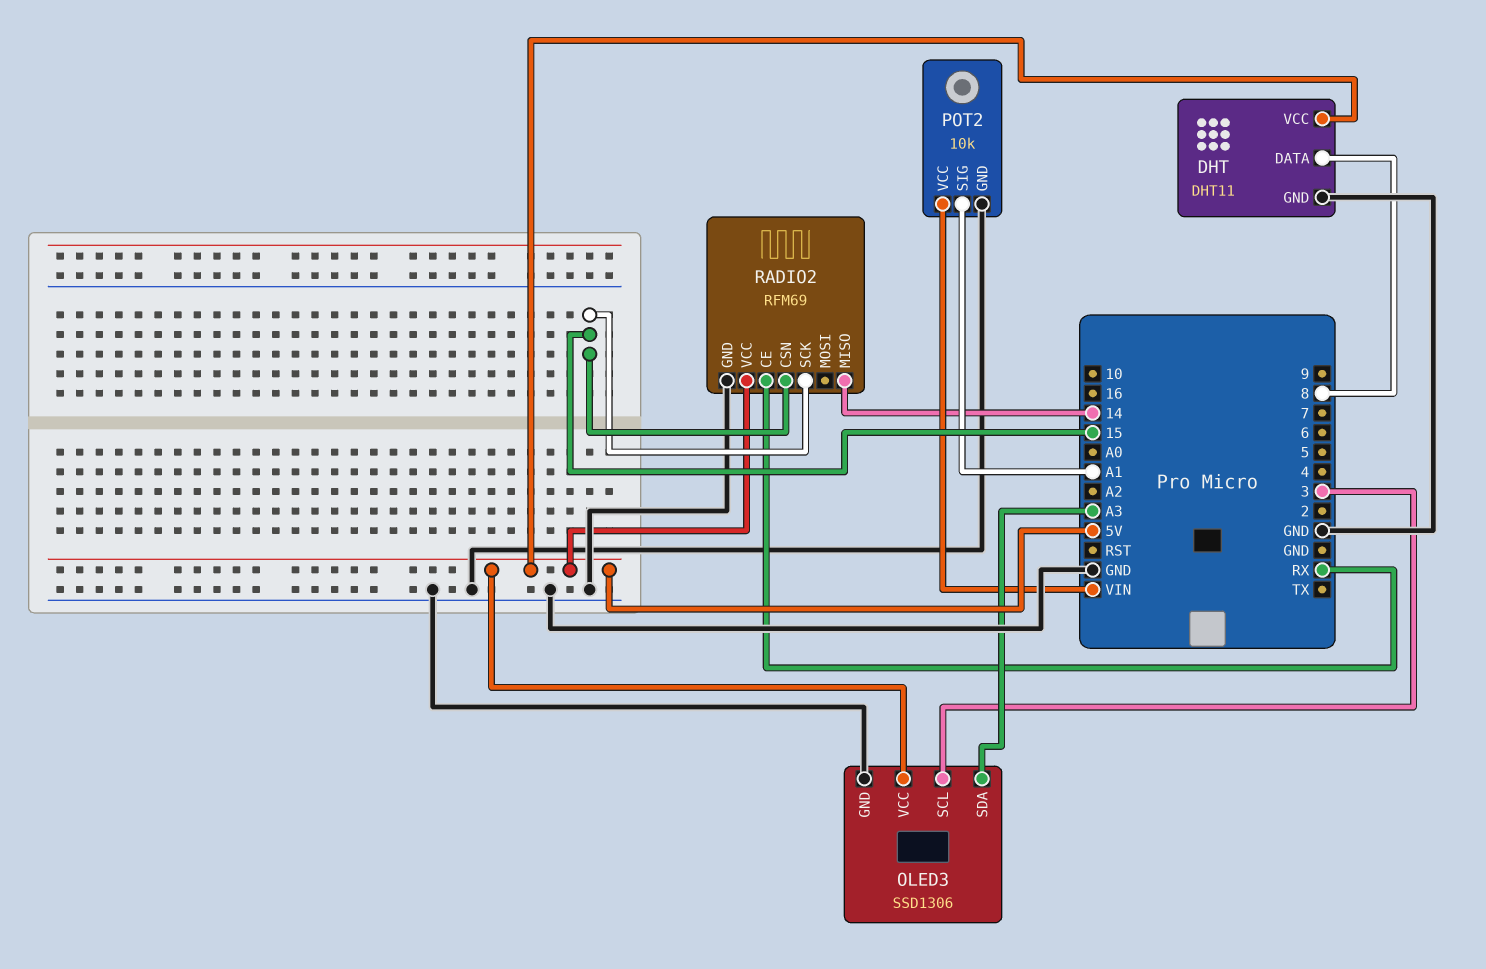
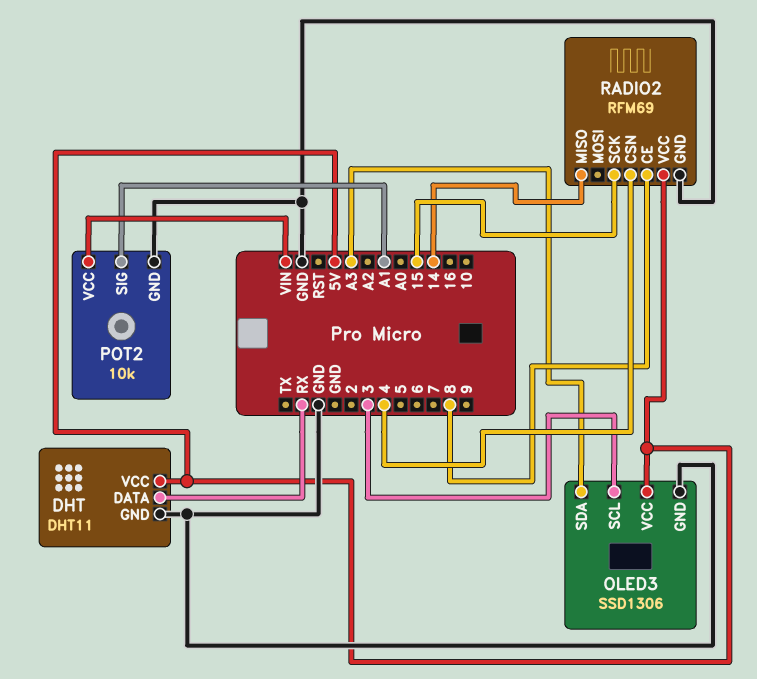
DHT pin DATA: 8 -> RX
RADIO2 pin CE: RX -> 8
RADIO2 pin CSN: 15 -> 4

